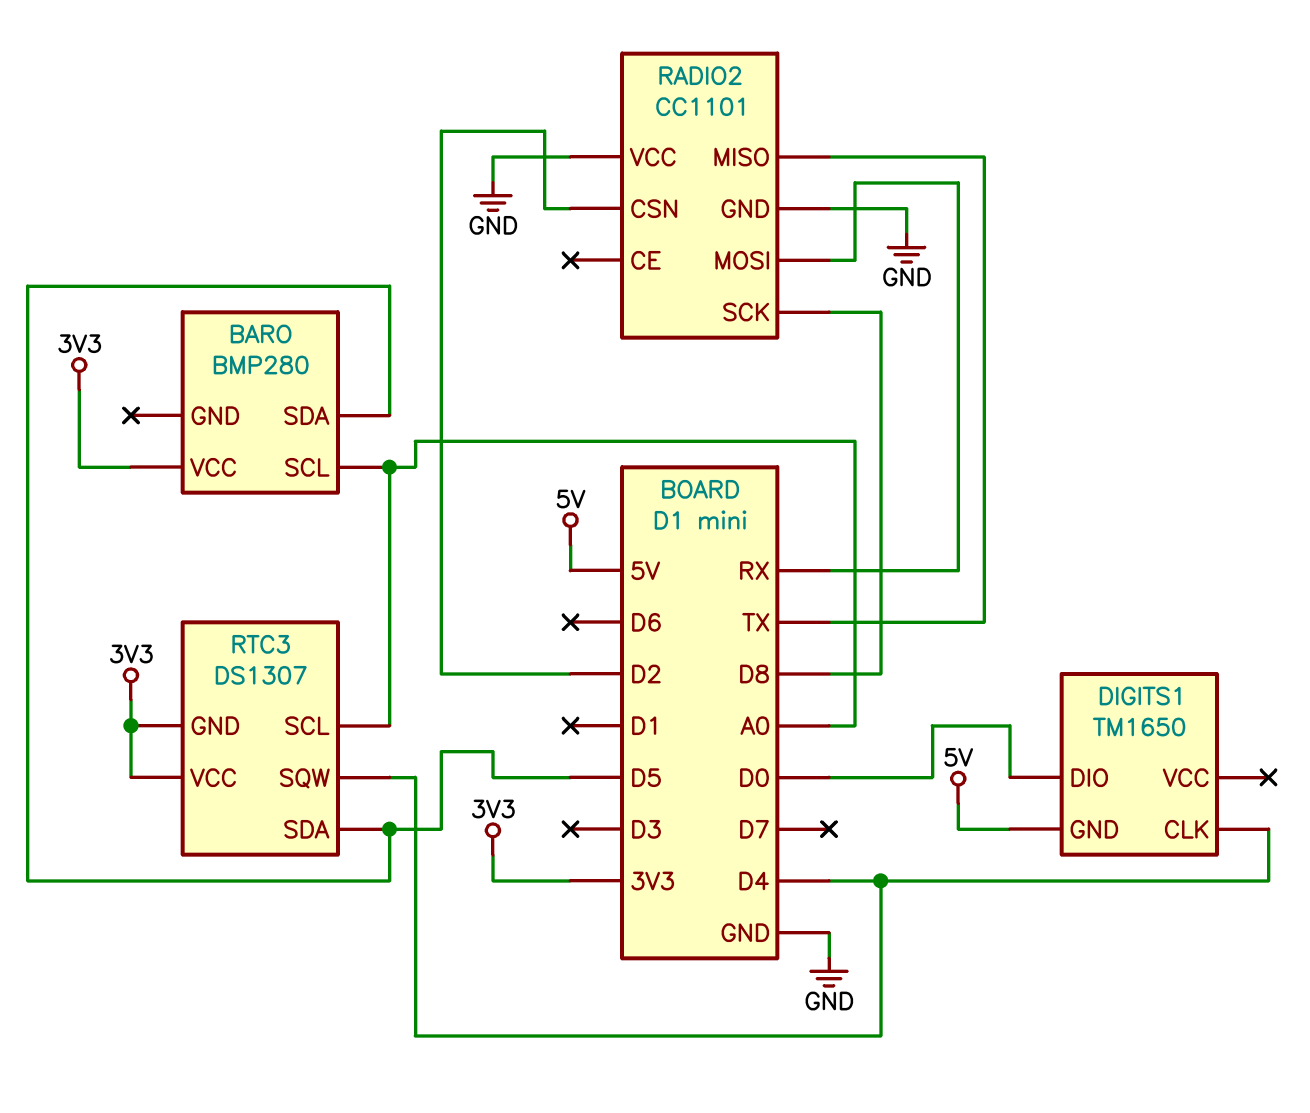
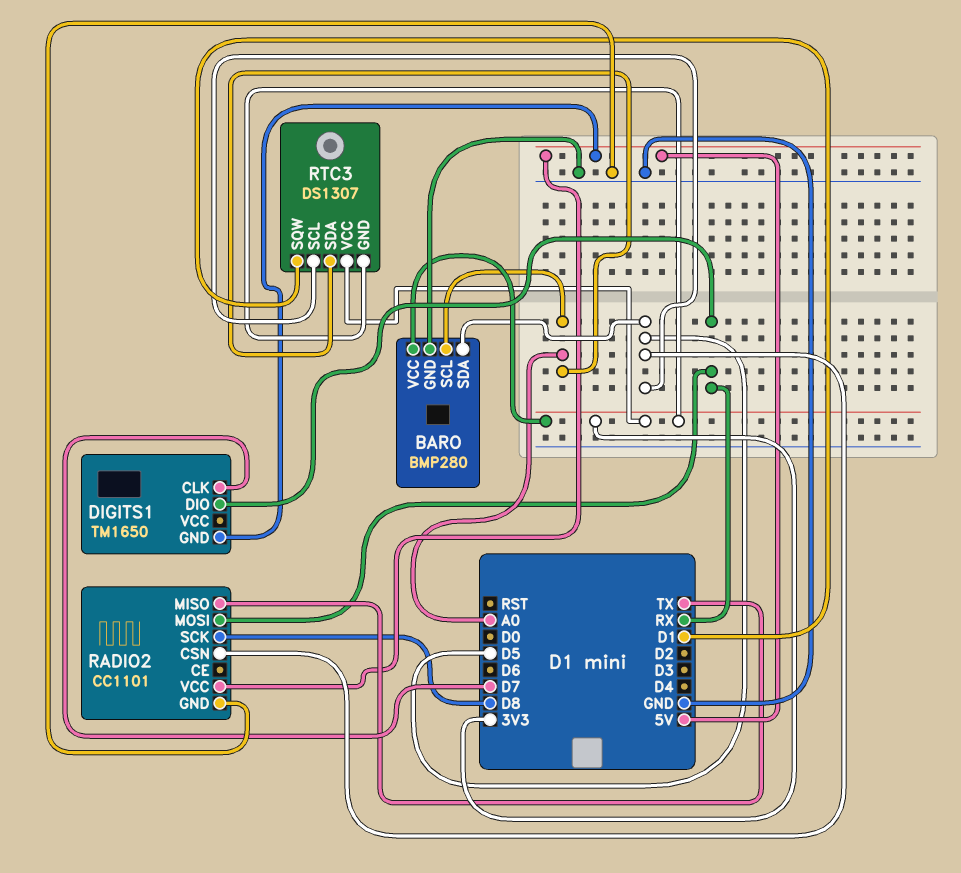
BARO pin GND: none -> GND
DIGITS1 pin CLK: D4 -> D7
DIGITS1 pin DIO: D0 -> RX
RADIO2 pin CSN: D2 -> D5
RADIO2 pin VCC: GND -> 5V
RTC3 pin SCL: A0 -> D5
RTC3 pin SDA: D5 -> A0
RTC3 pin SQW: D4 -> D1

